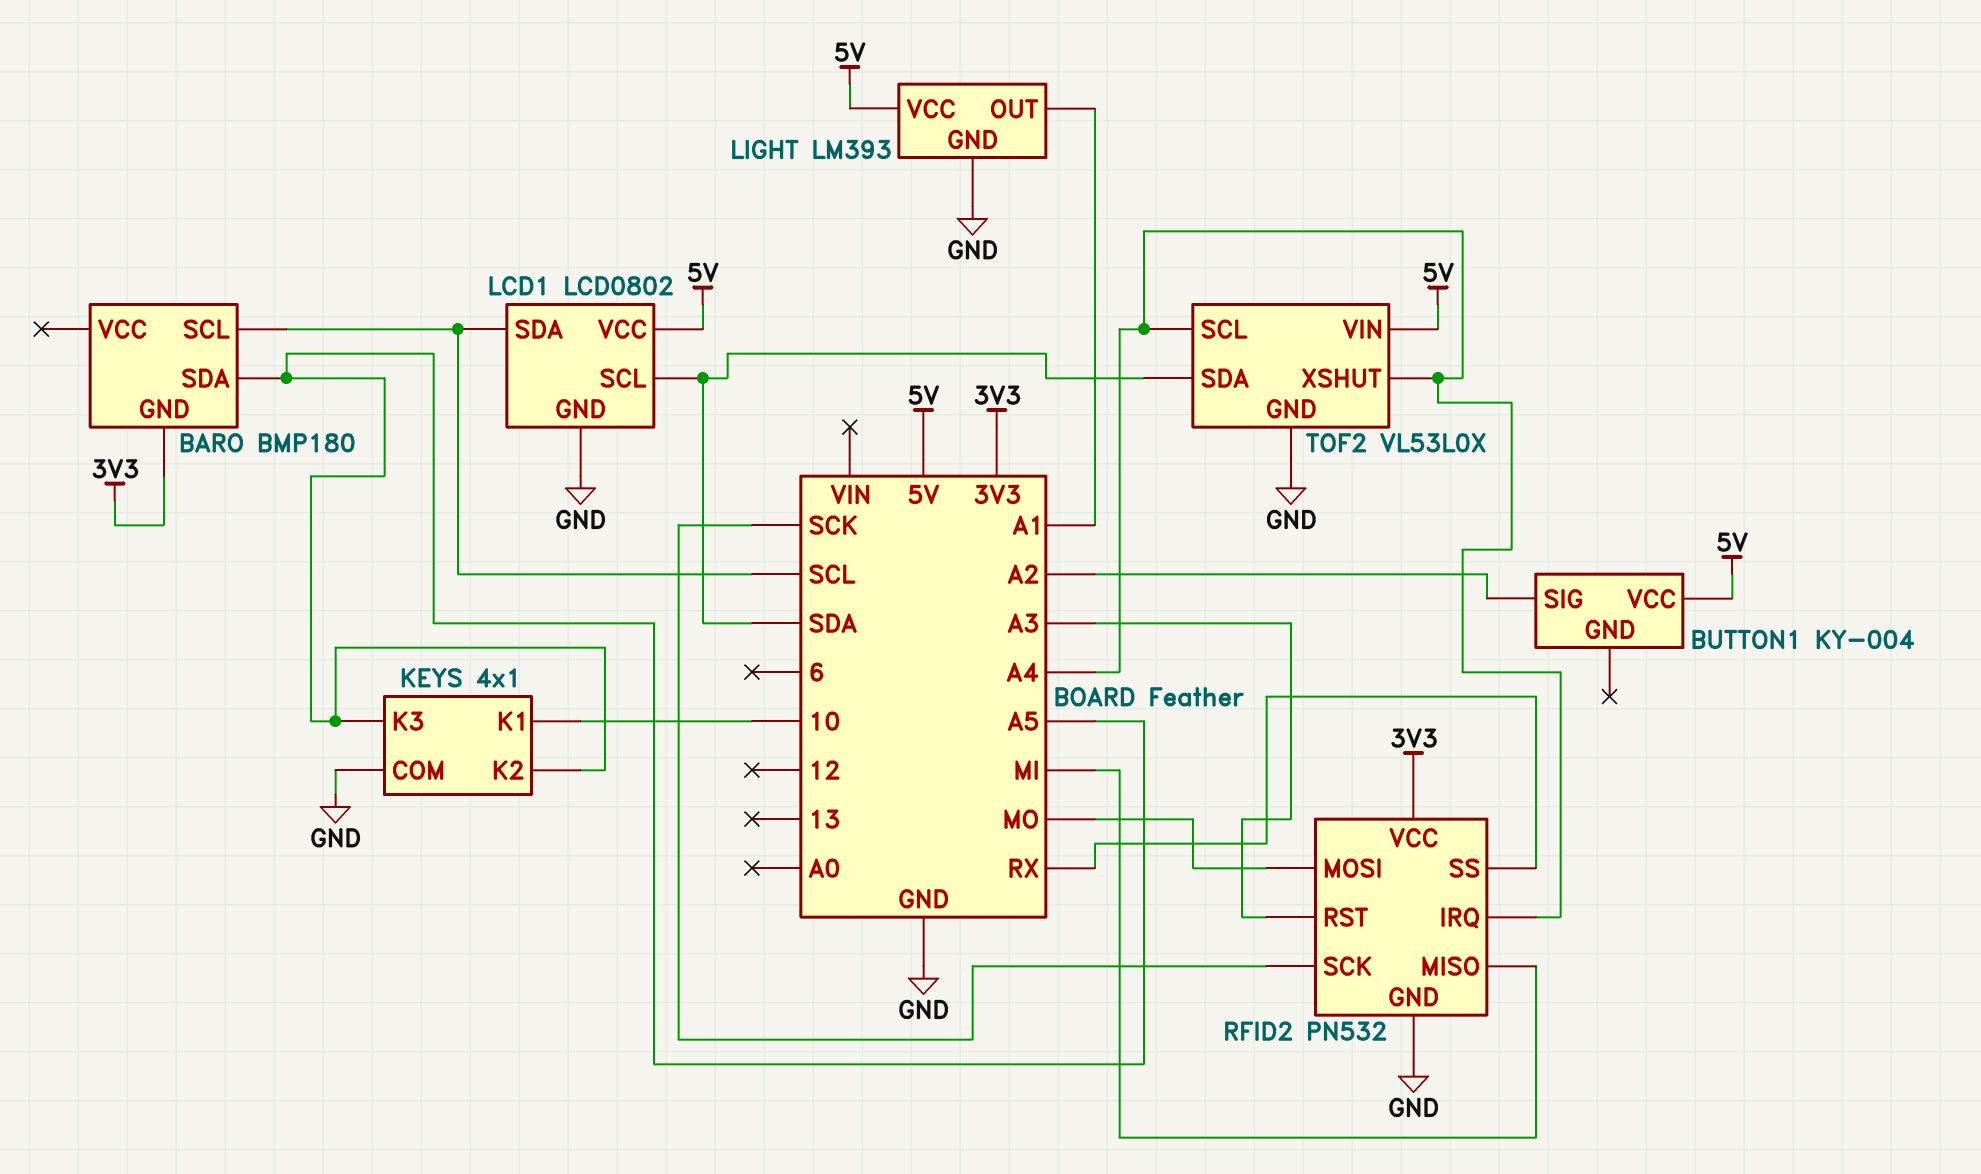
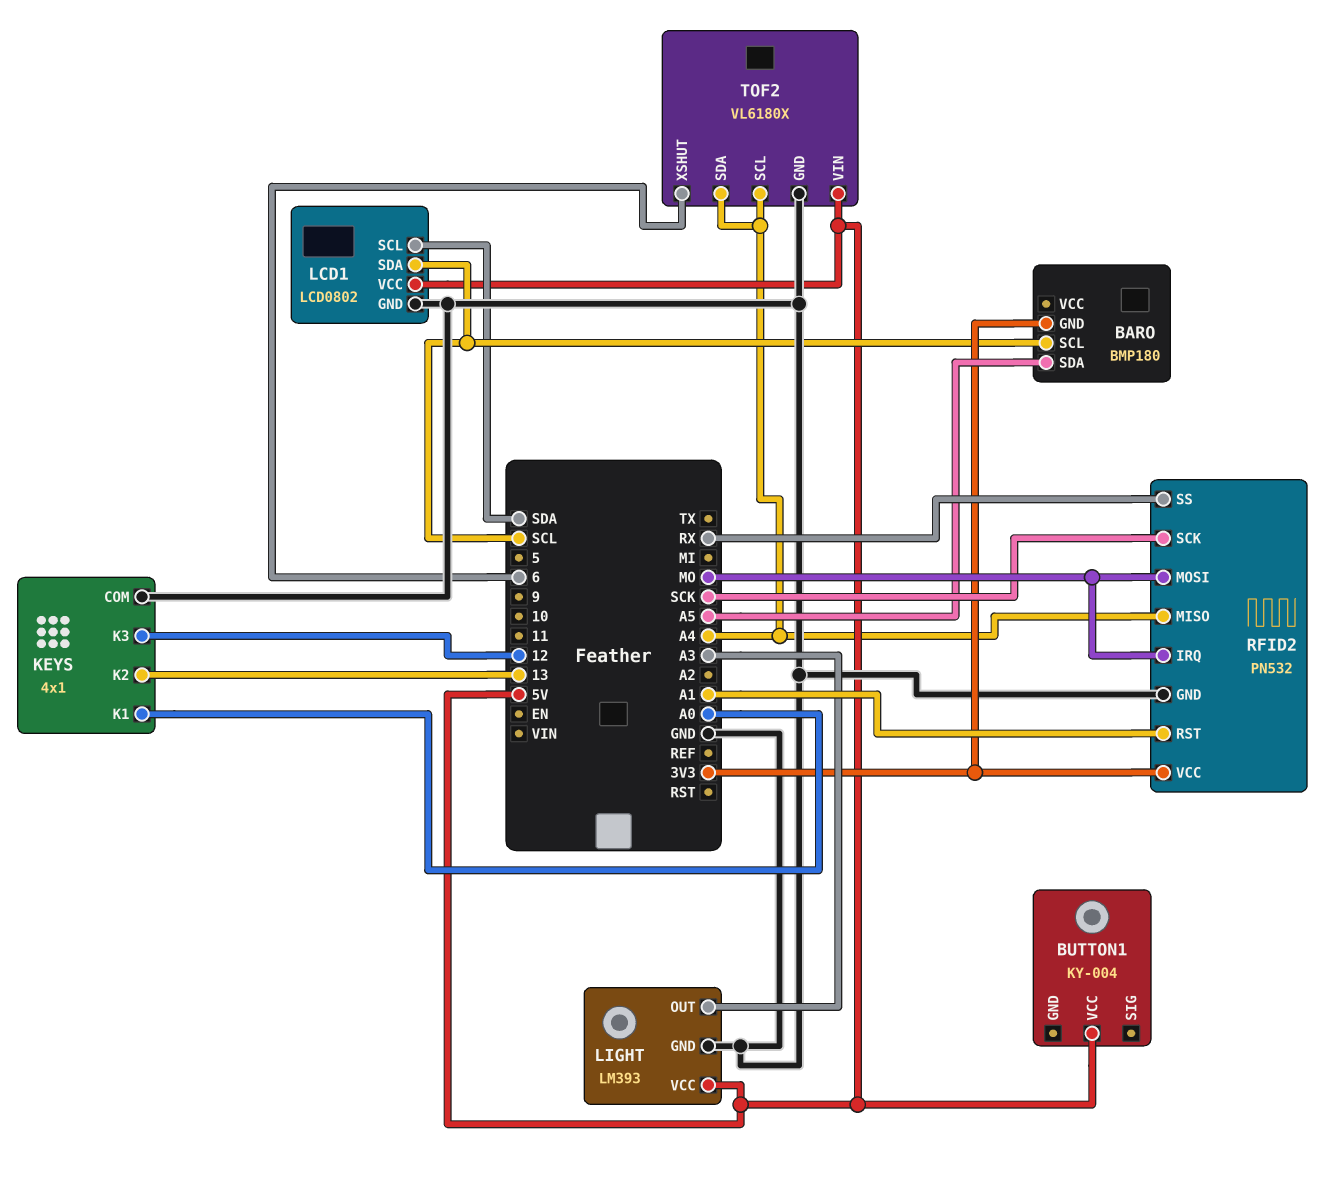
BUTTON1 pin SIG: A2 -> none
KEYS pin K1: 10 -> A0
KEYS pin K2: A5 -> 13
KEYS pin K3: A5 -> 12
LIGHT pin OUT: A1 -> A3
RFID2 pin IRQ: A4 -> MO
RFID2 pin MISO: MI -> A4
RFID2 pin RST: A3 -> A1
TOF2: VL53L0X -> VL6180X
TOF2 pin SDA: SDA -> A4
TOF2 pin XSHUT: A4 -> 6

